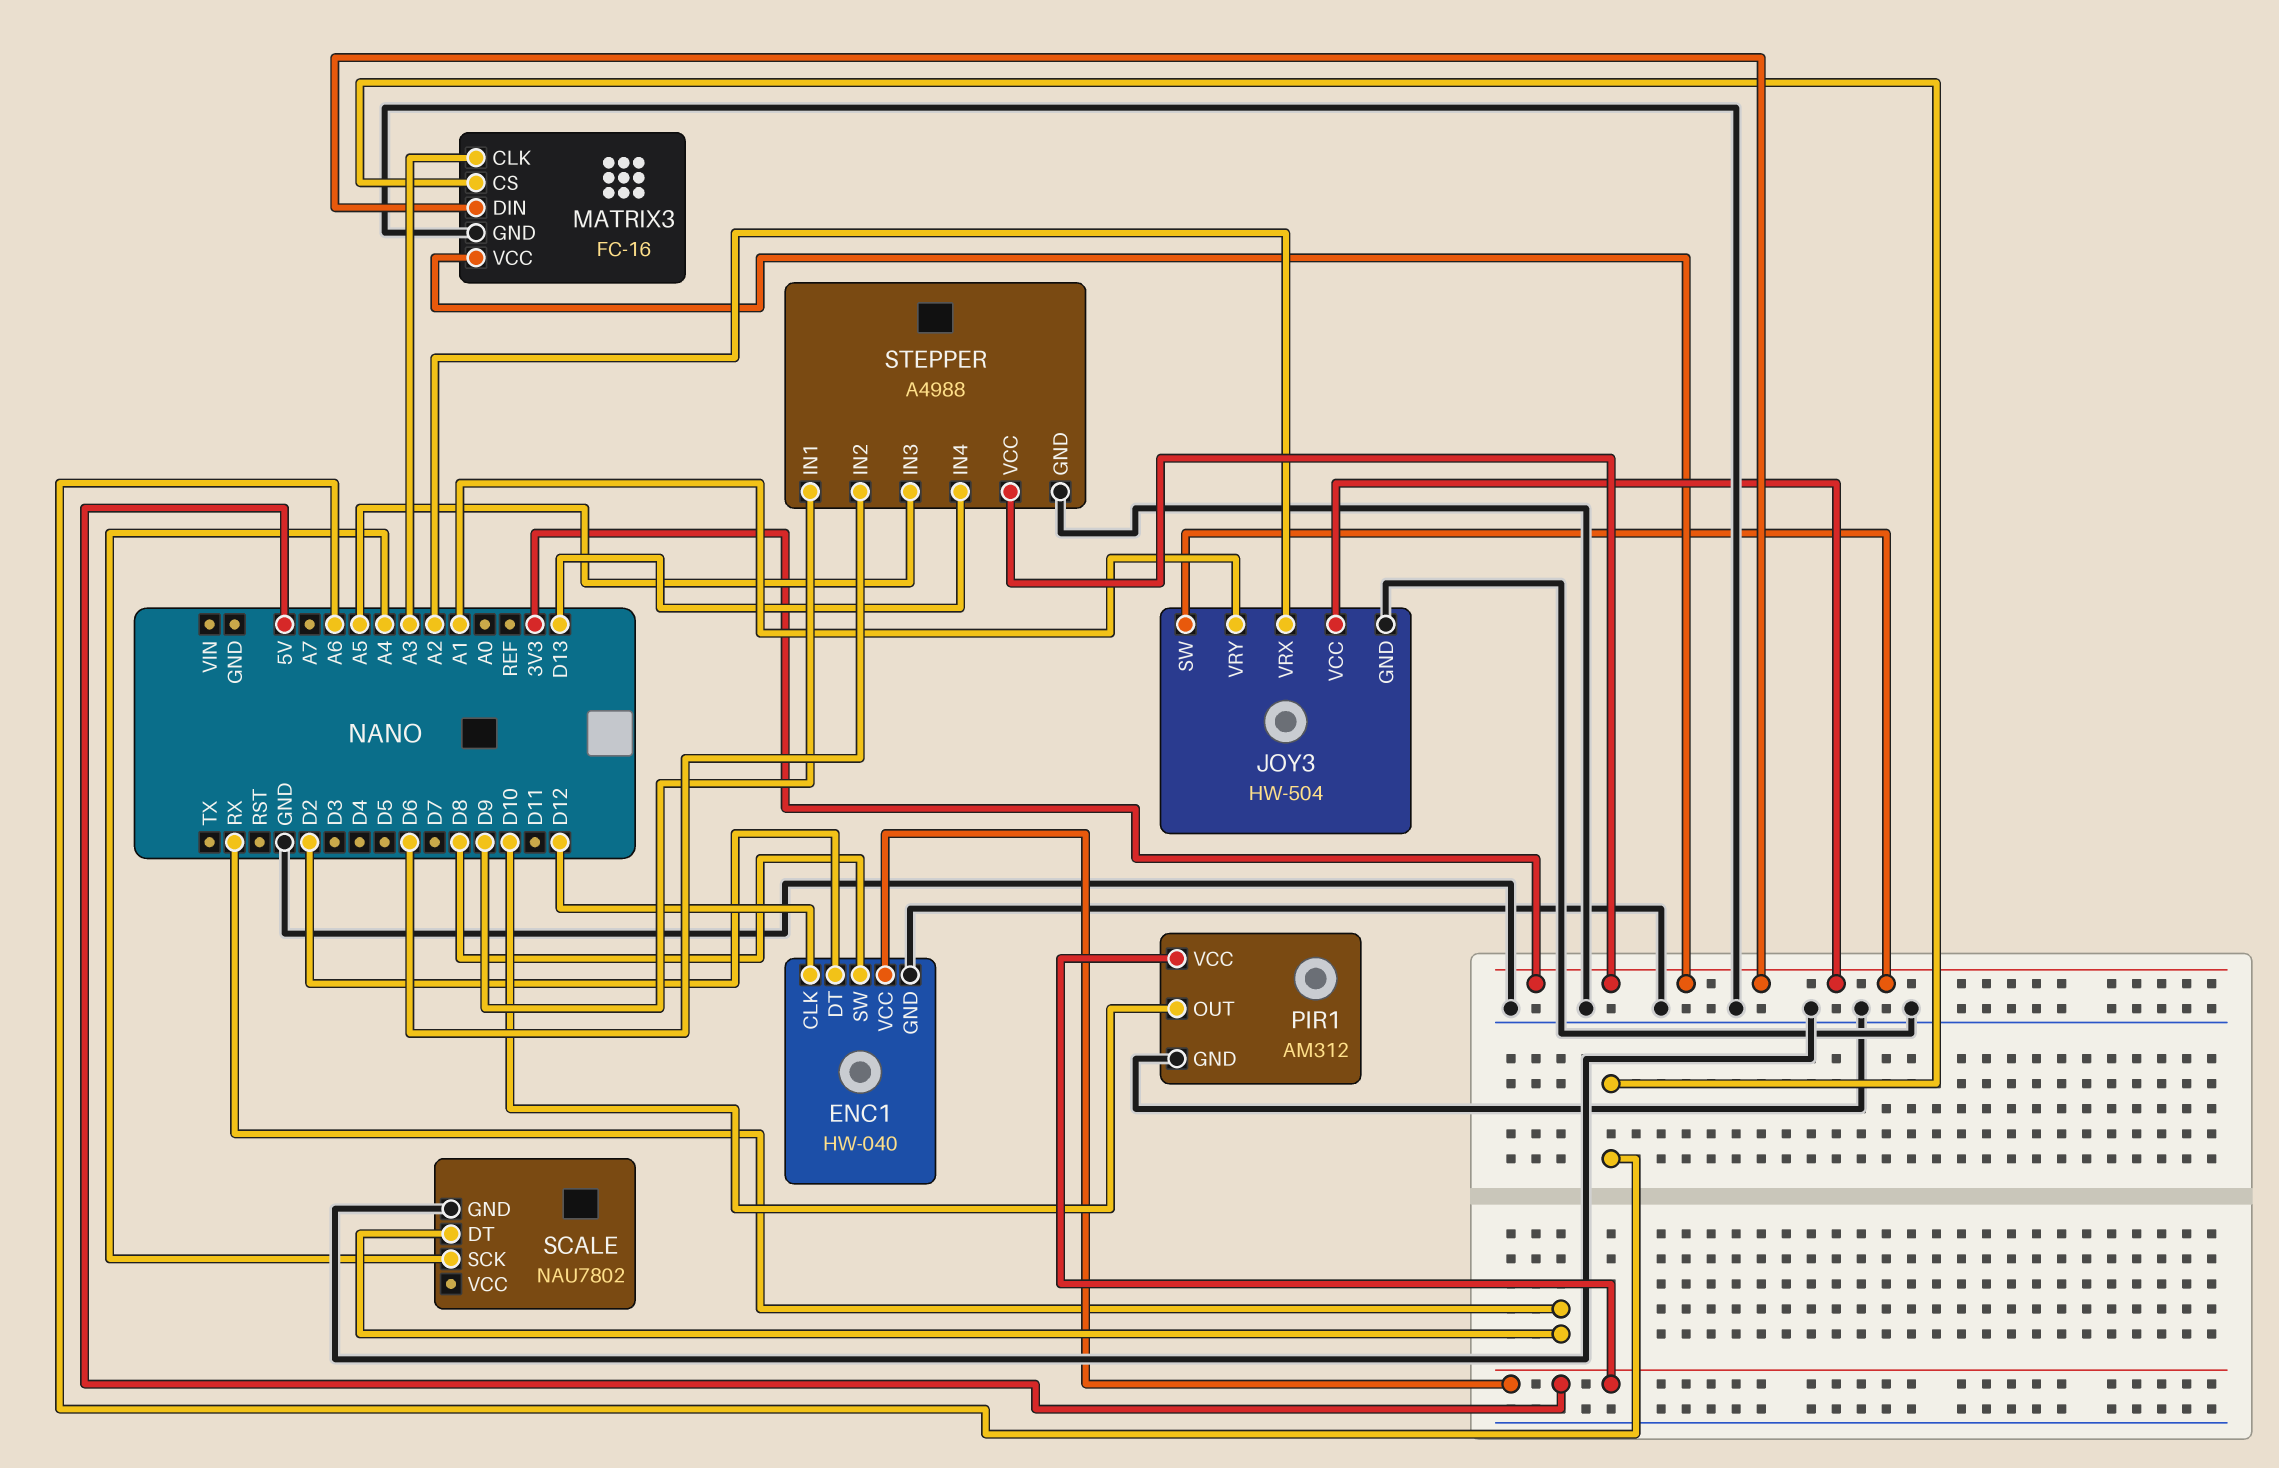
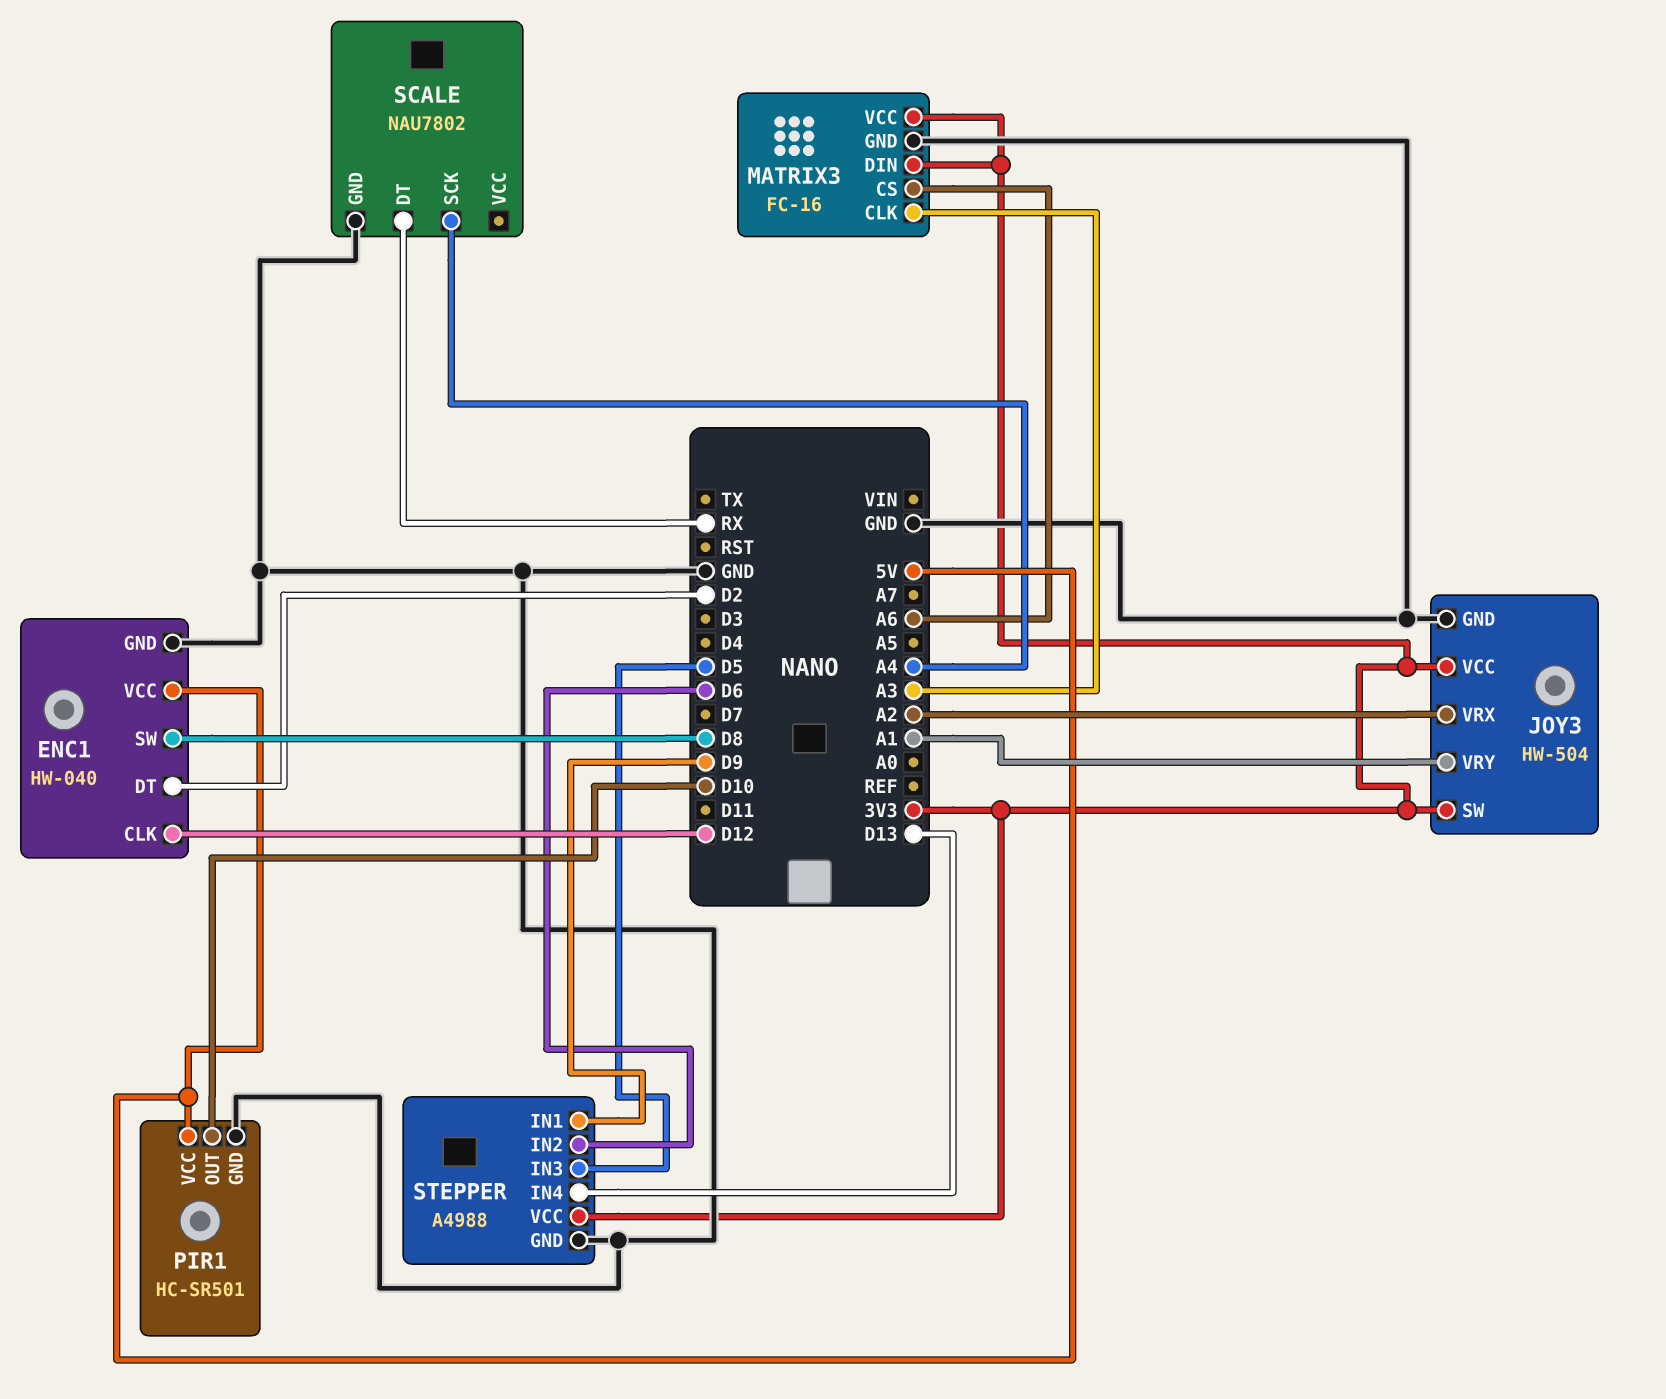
PIR1: AM312 -> HC-SR501
STEPPER pin IN3: A5 -> D5

